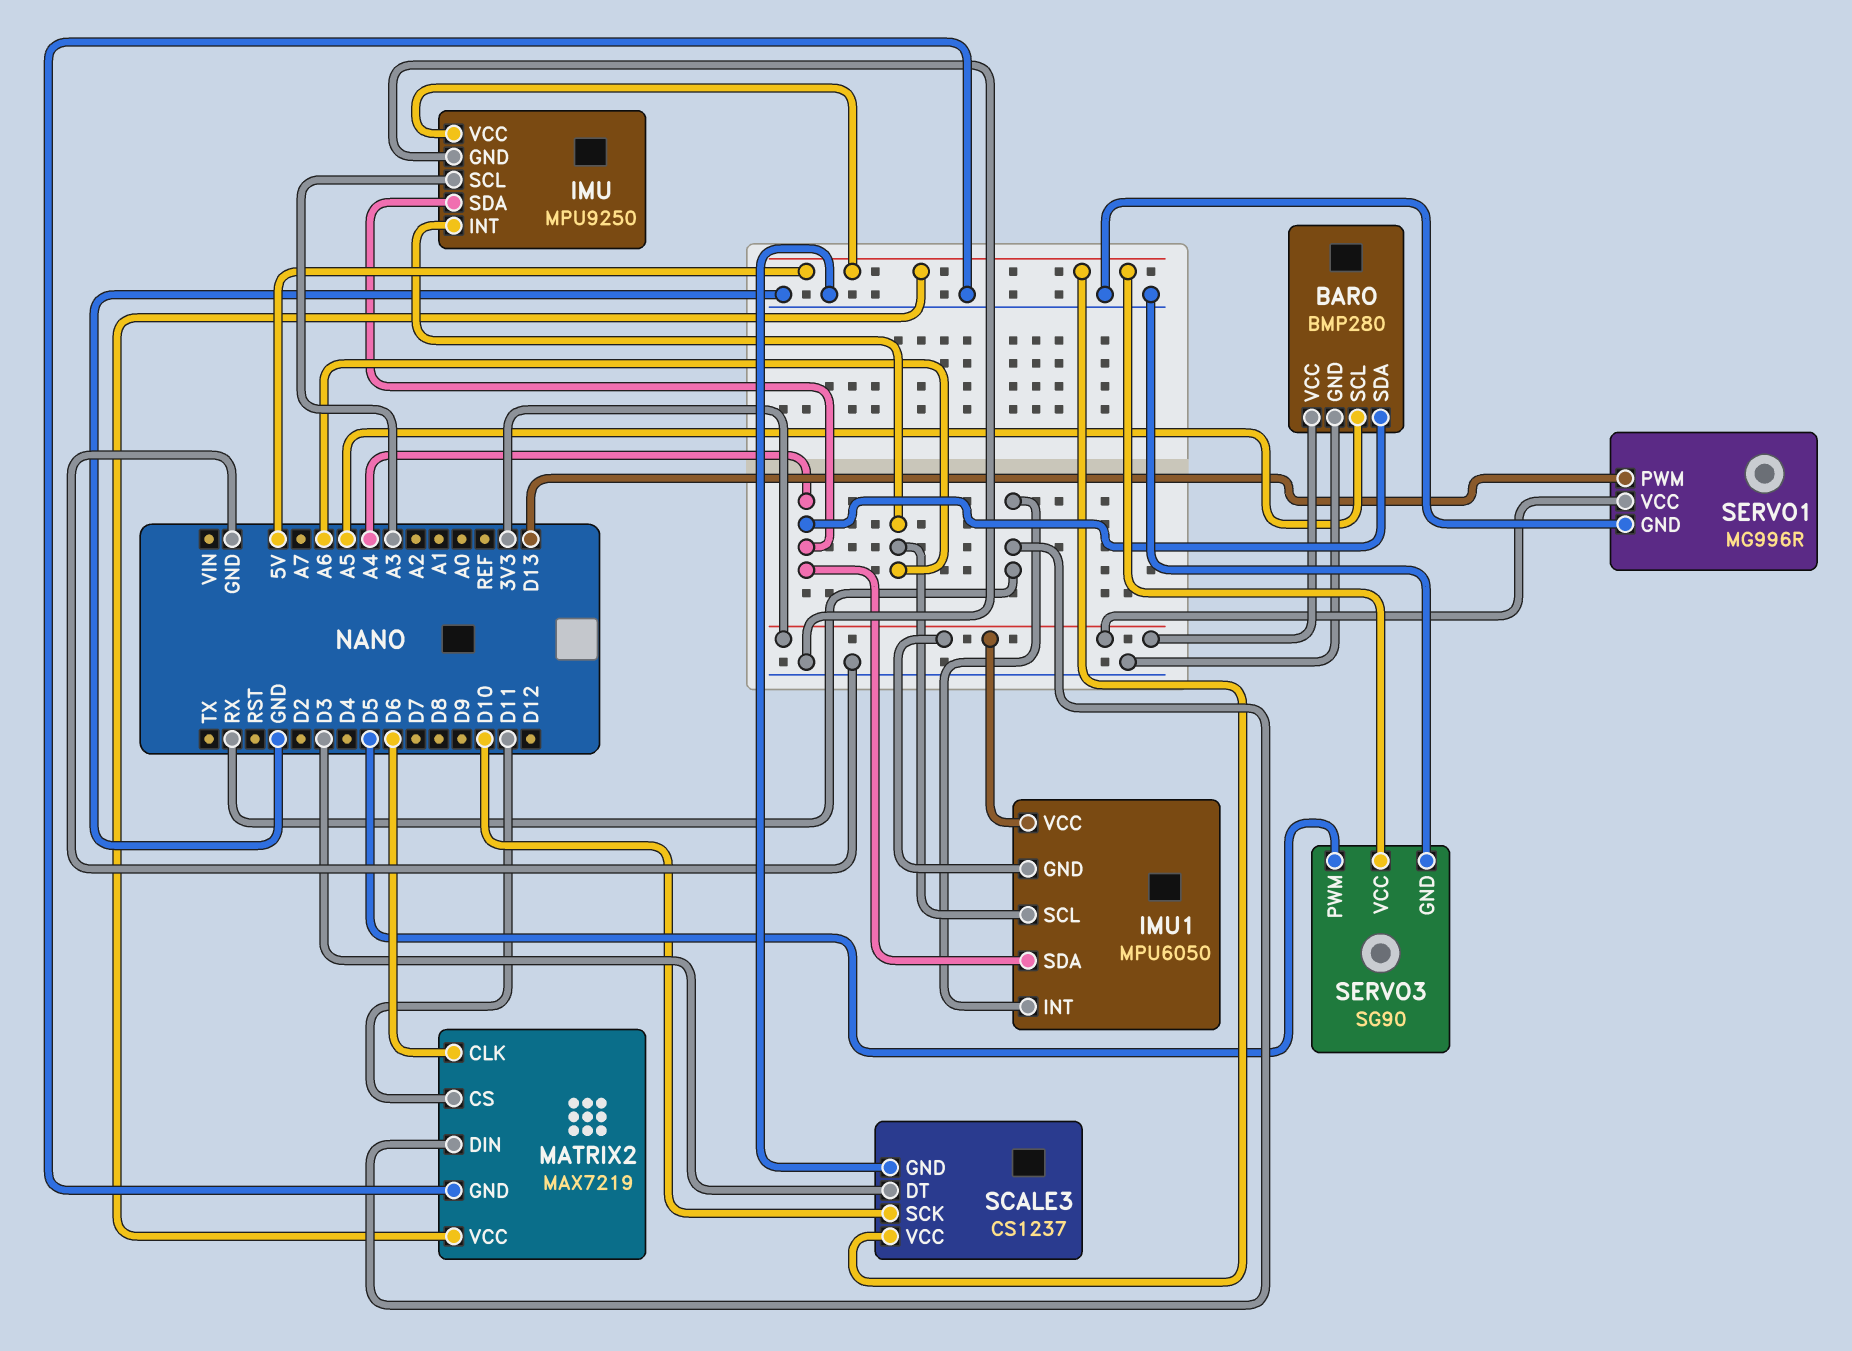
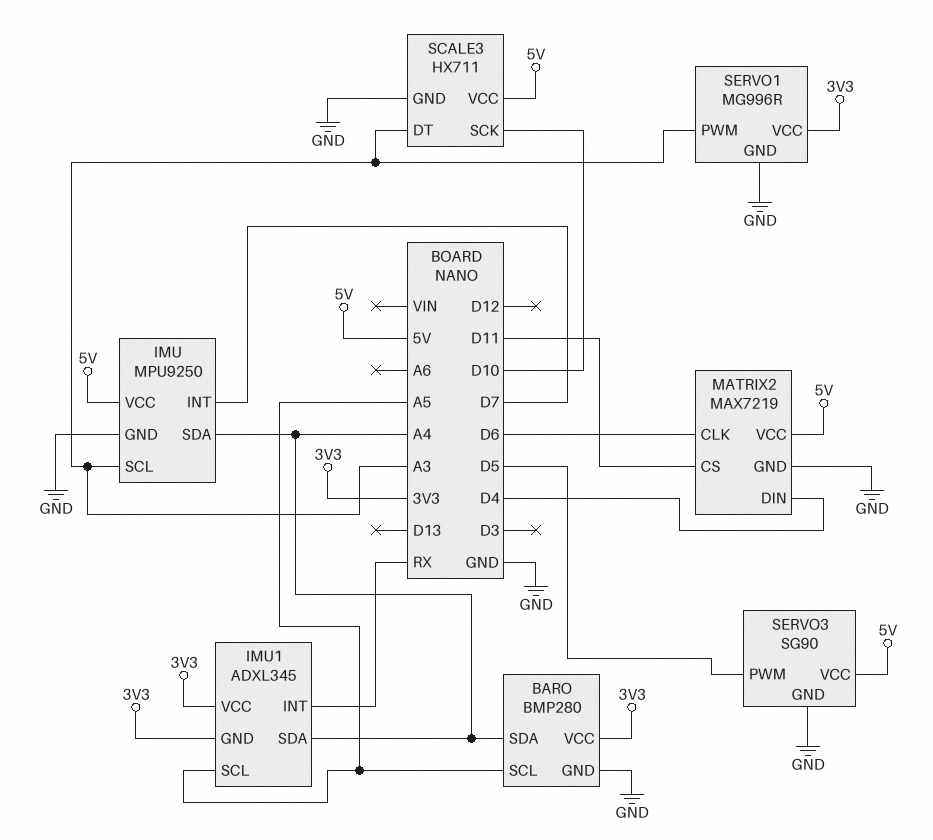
IMU pin INT: A6 -> D7
IMU1: MPU6050 -> ADXL345
IMU1 pin SCL: A6 -> A5
MATRIX2 pin DIN: RX -> D4
SCALE3: CS1237 -> HX711
SCALE3 pin DT: D3 -> A3
SERVO1 pin PWM: D13 -> A3

